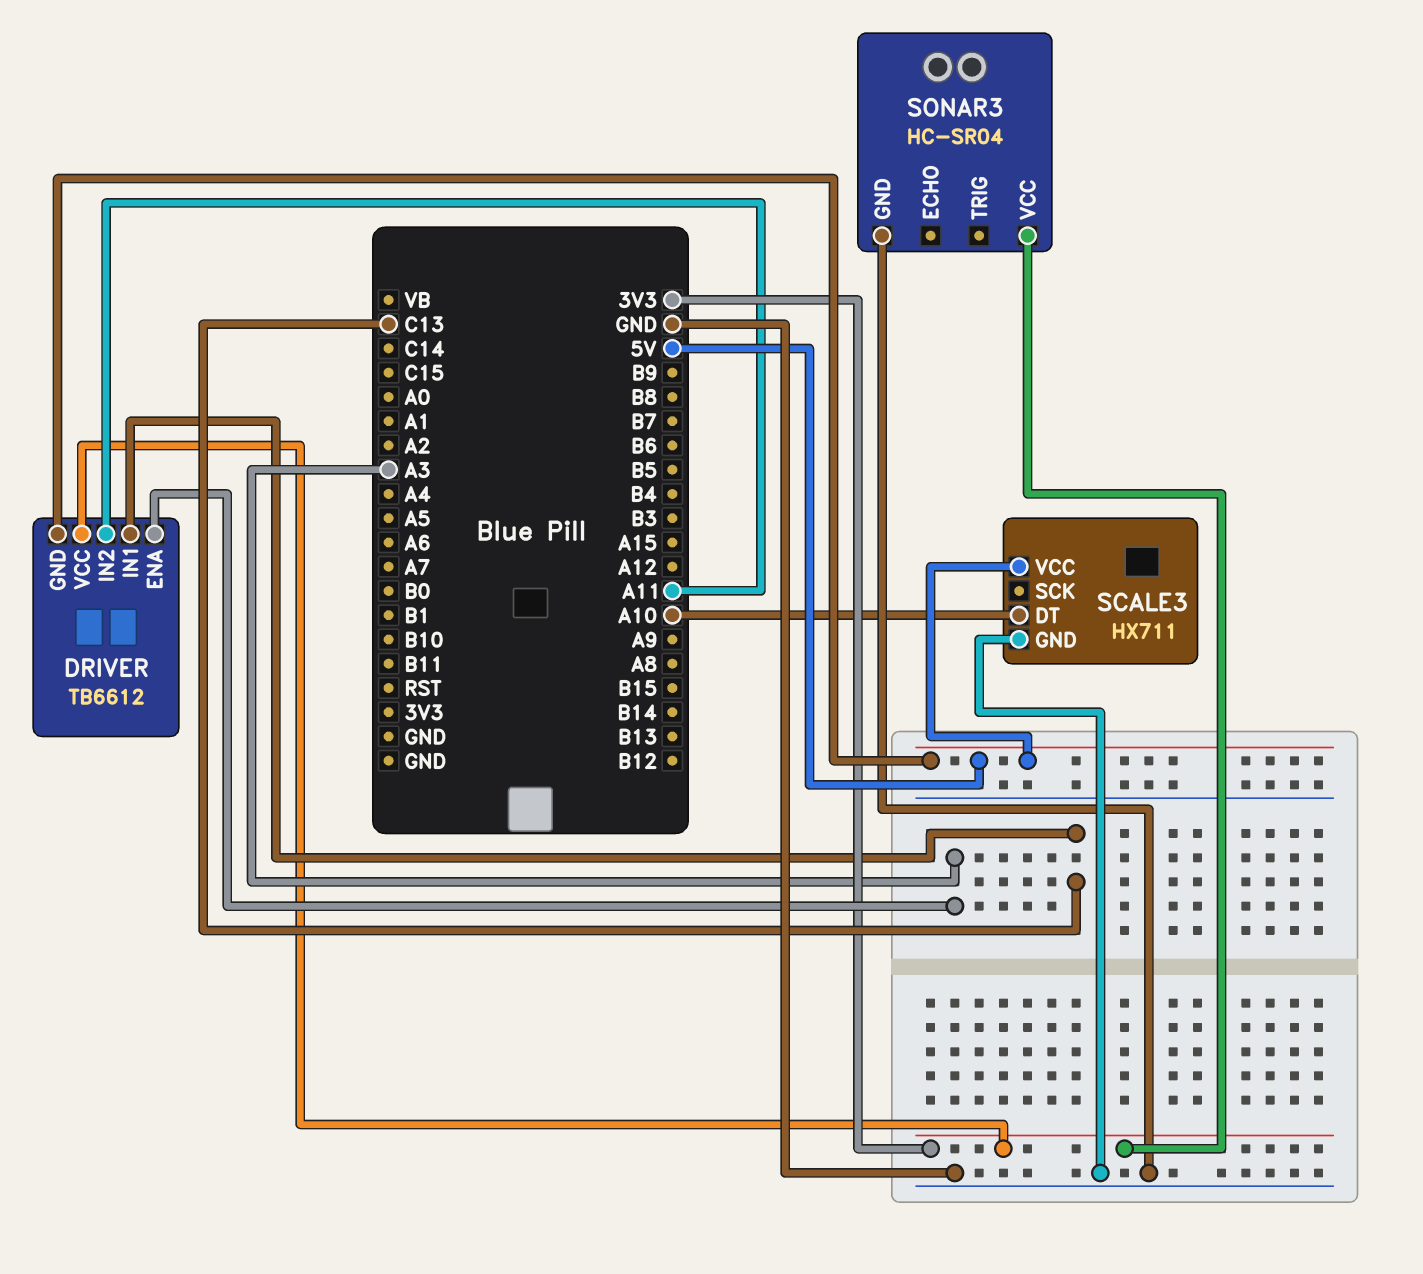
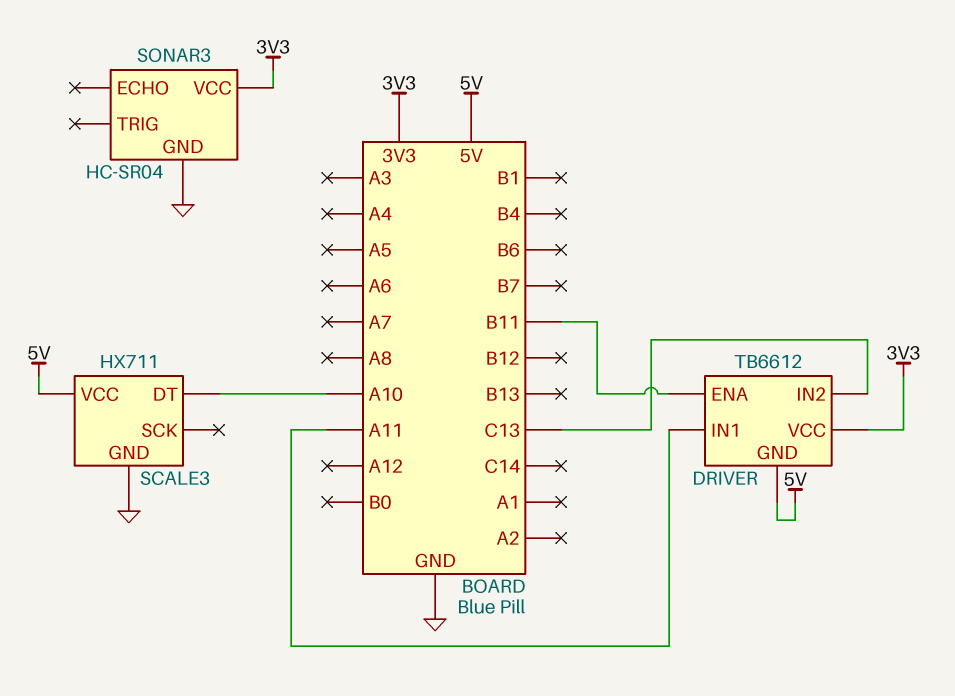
DRIVER pin ENA: A3 -> B11
DRIVER pin IN1: C13 -> A11
DRIVER pin IN2: A11 -> C13

